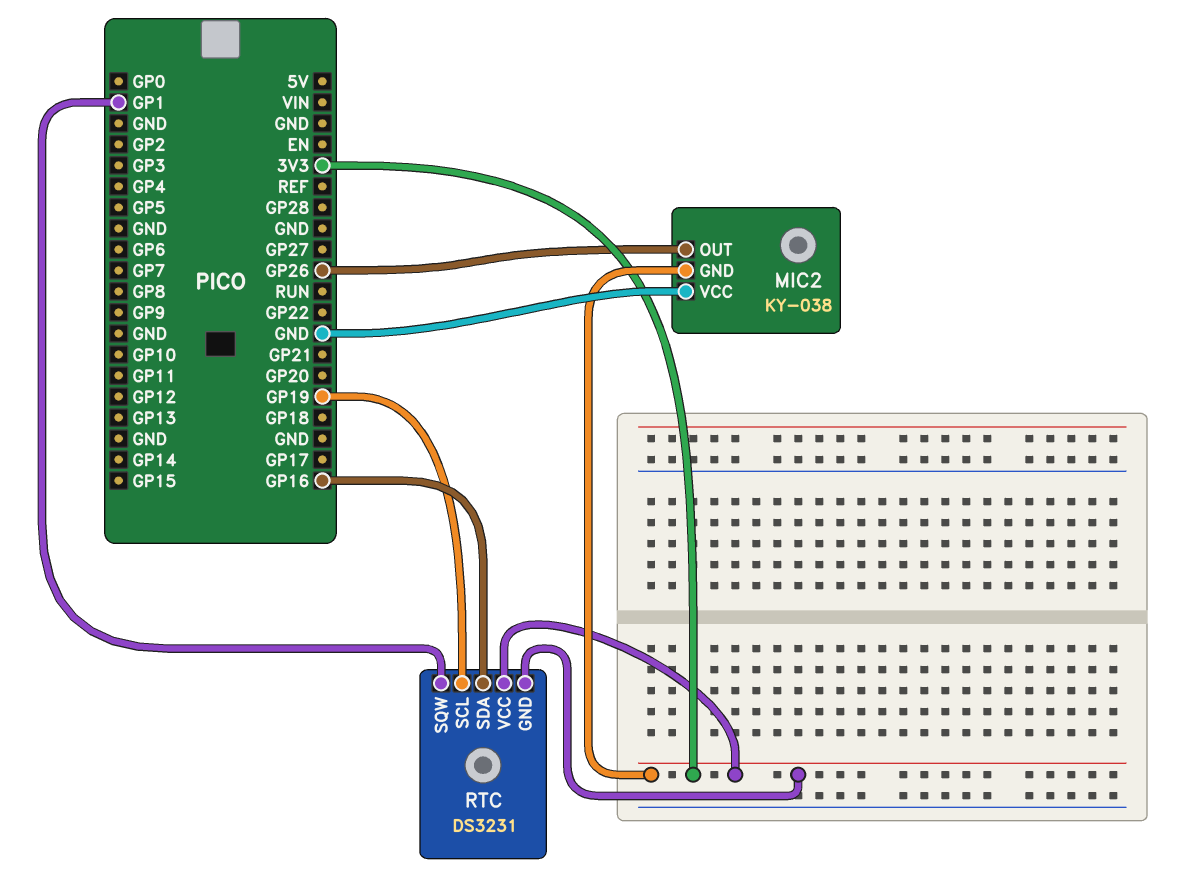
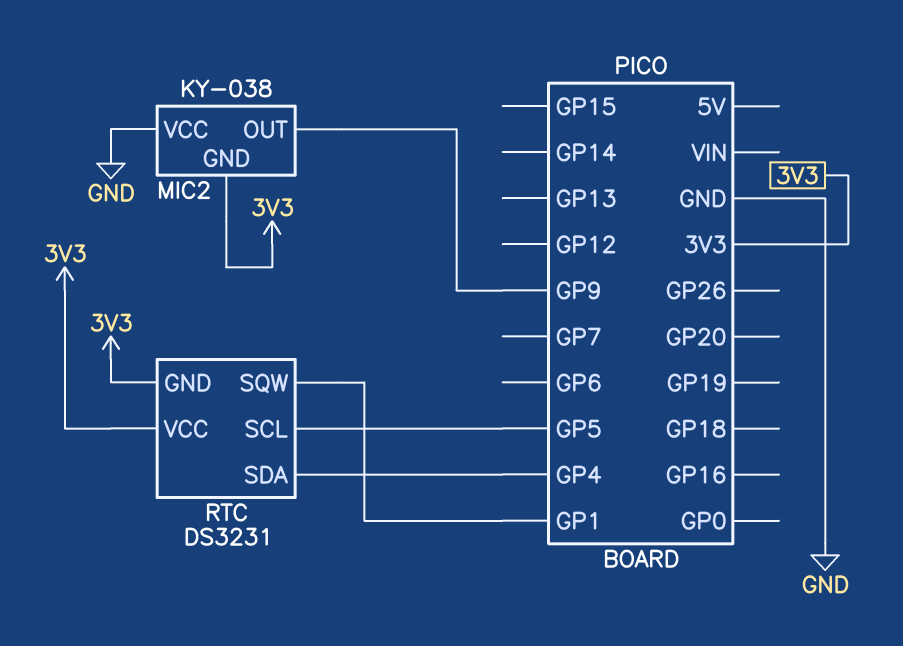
MIC2 pin OUT: GP26 -> GP9
RTC pin SCL: GP19 -> GP5
RTC pin SDA: GP16 -> GP4

